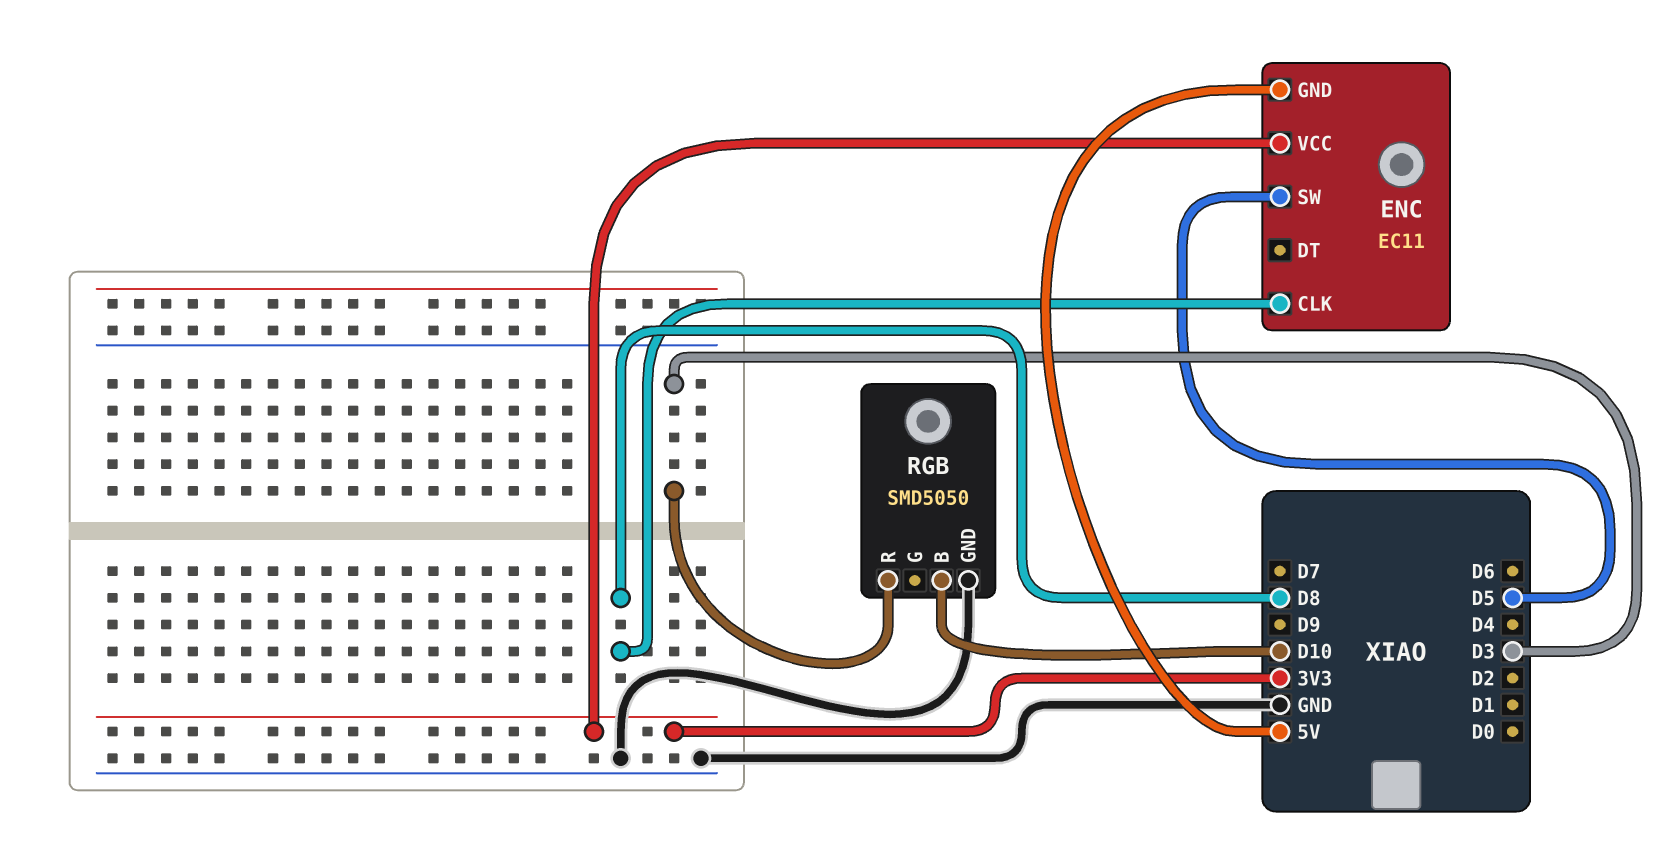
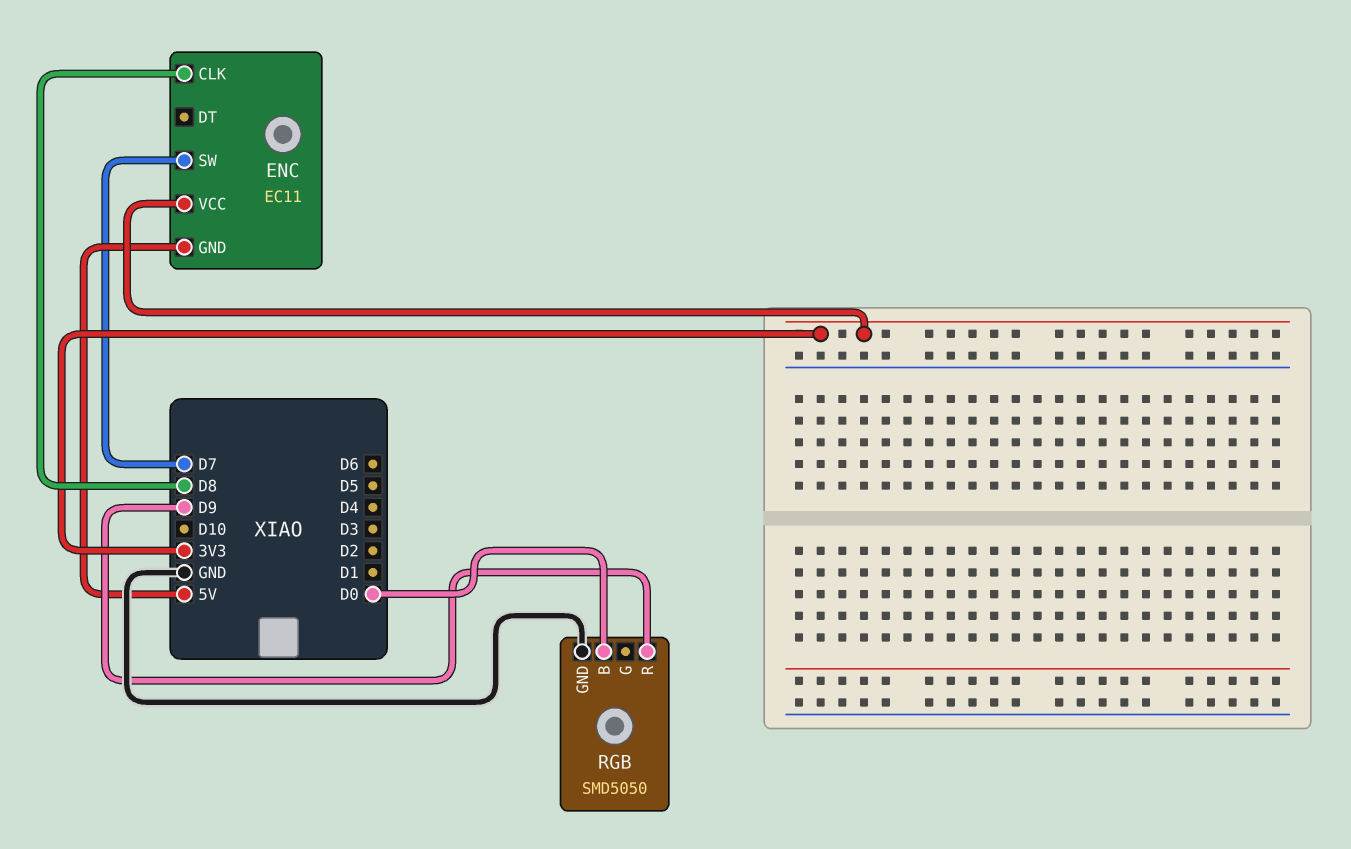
ENC pin SW: D5 -> D7
RGB pin B: D10 -> D0
RGB pin R: D3 -> D9

